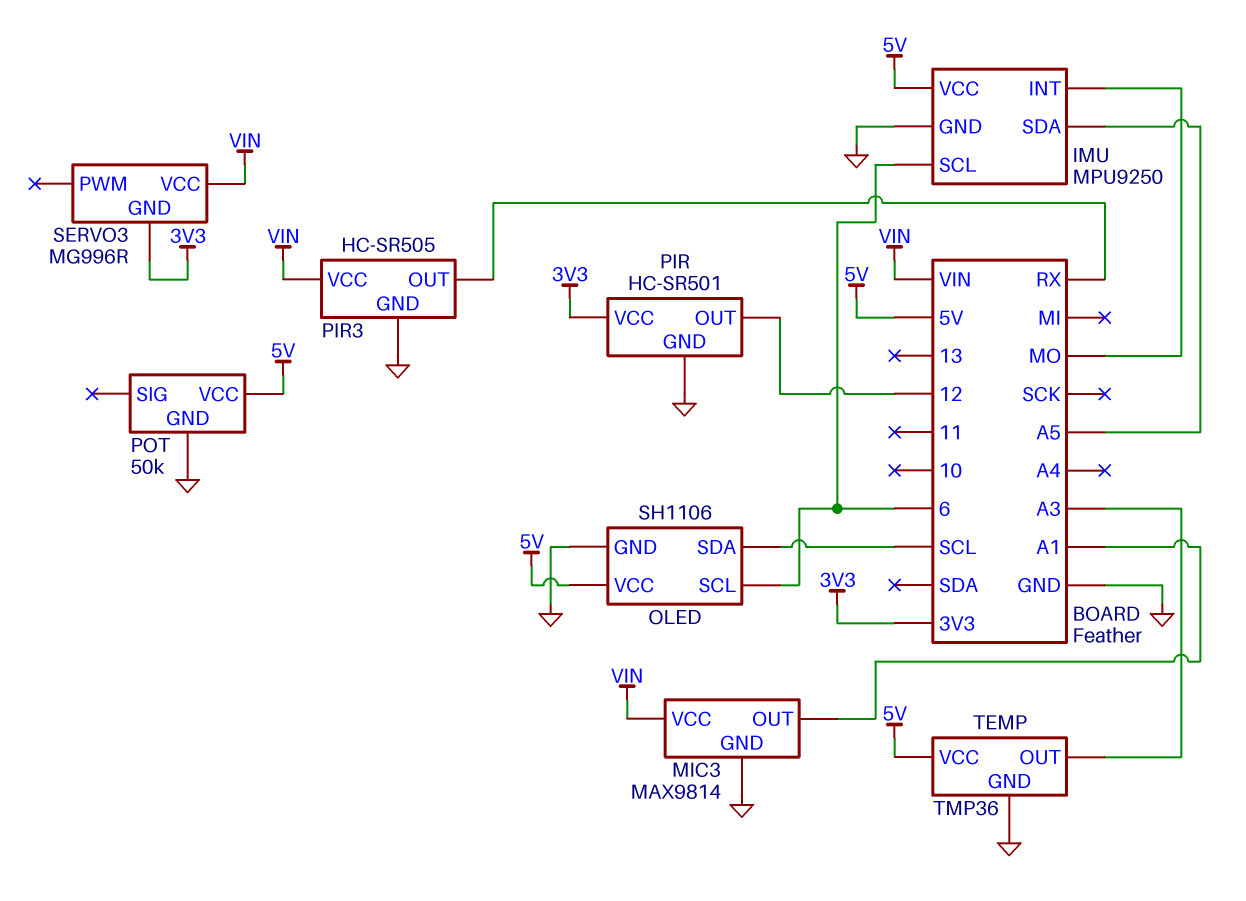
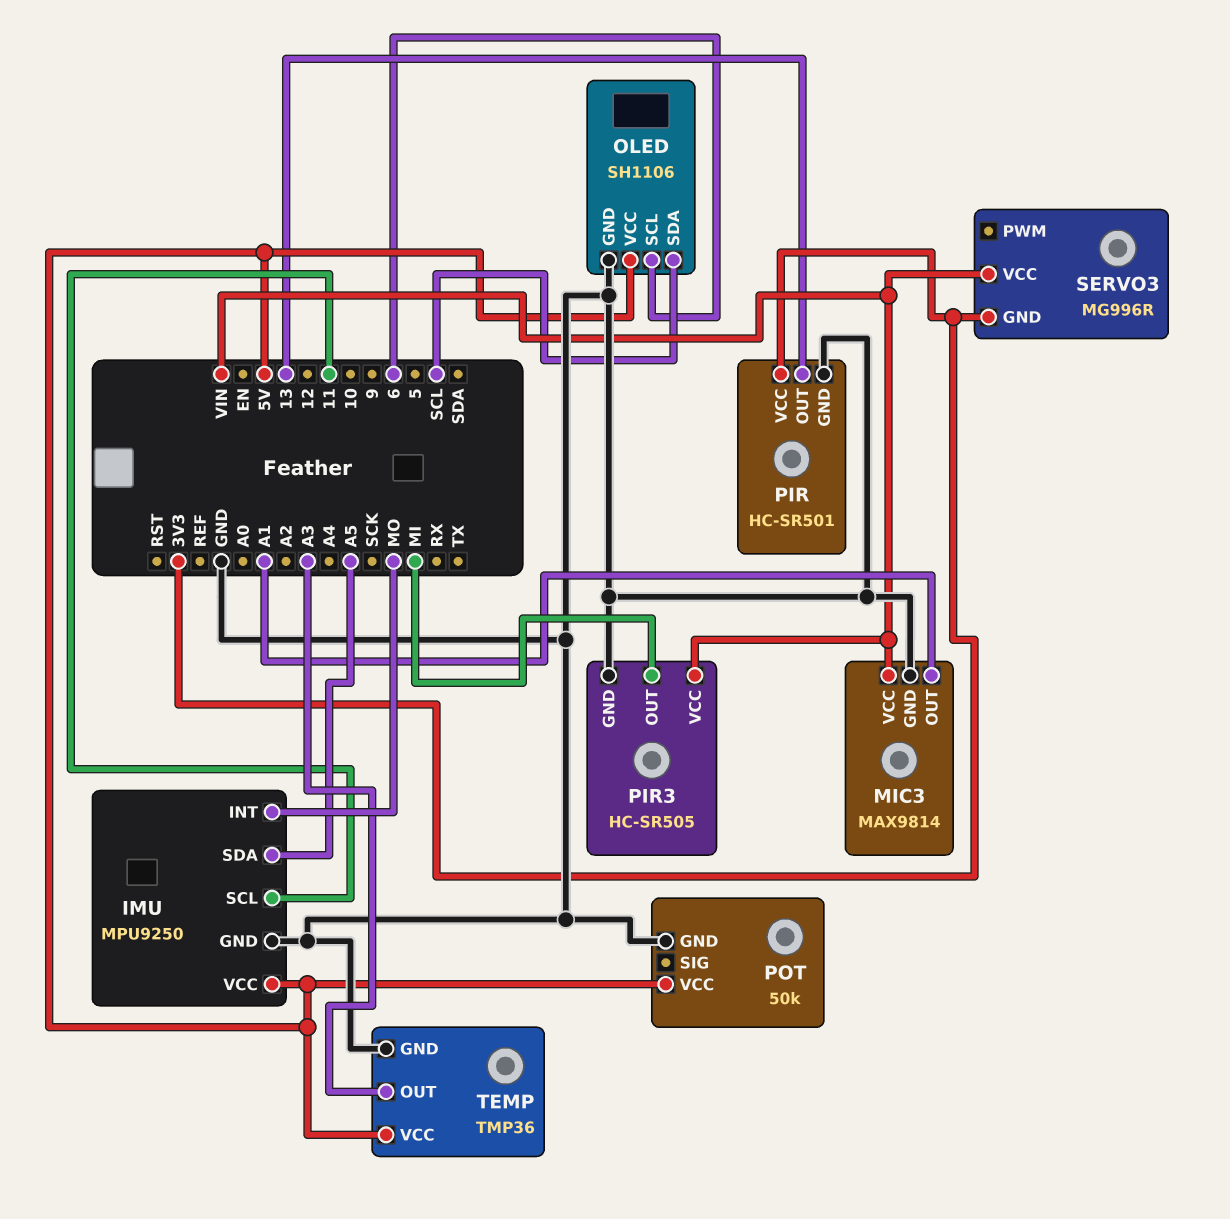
IMU pin SCL: 6 -> 11
PIR pin OUT: 12 -> 13
PIR3 pin OUT: RX -> MI

